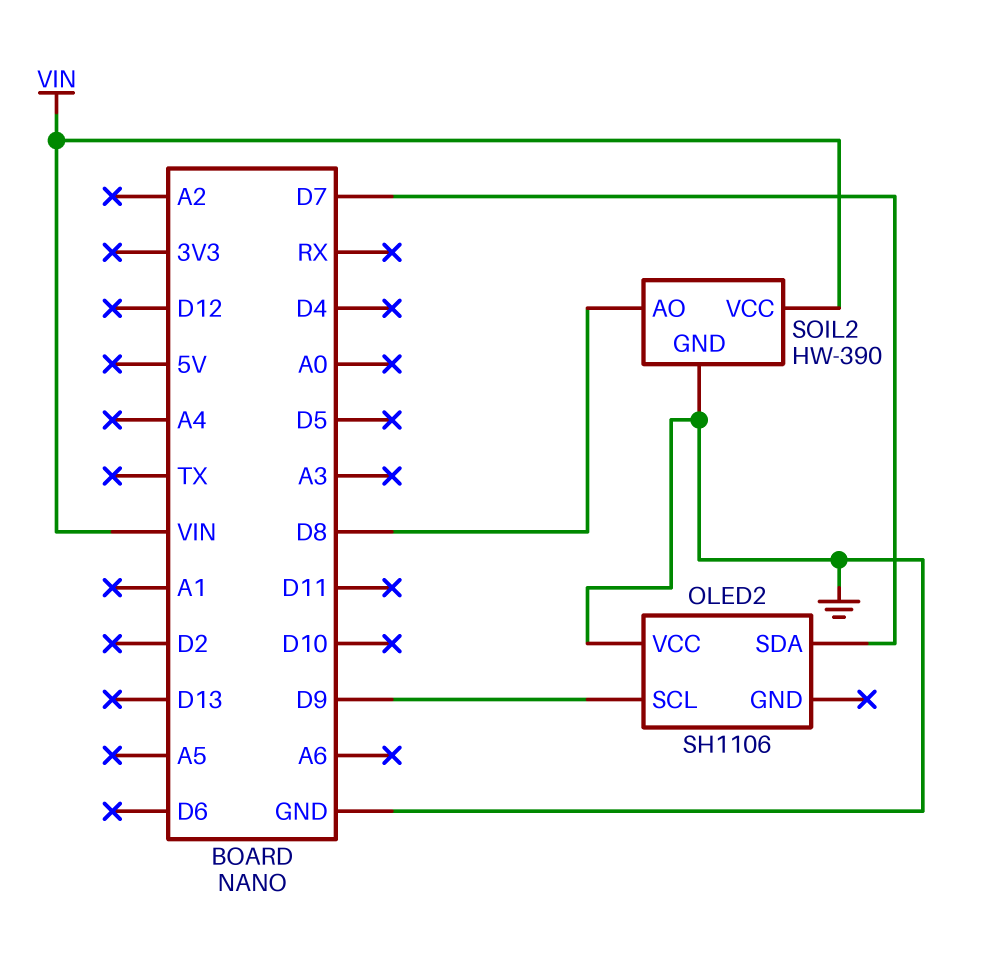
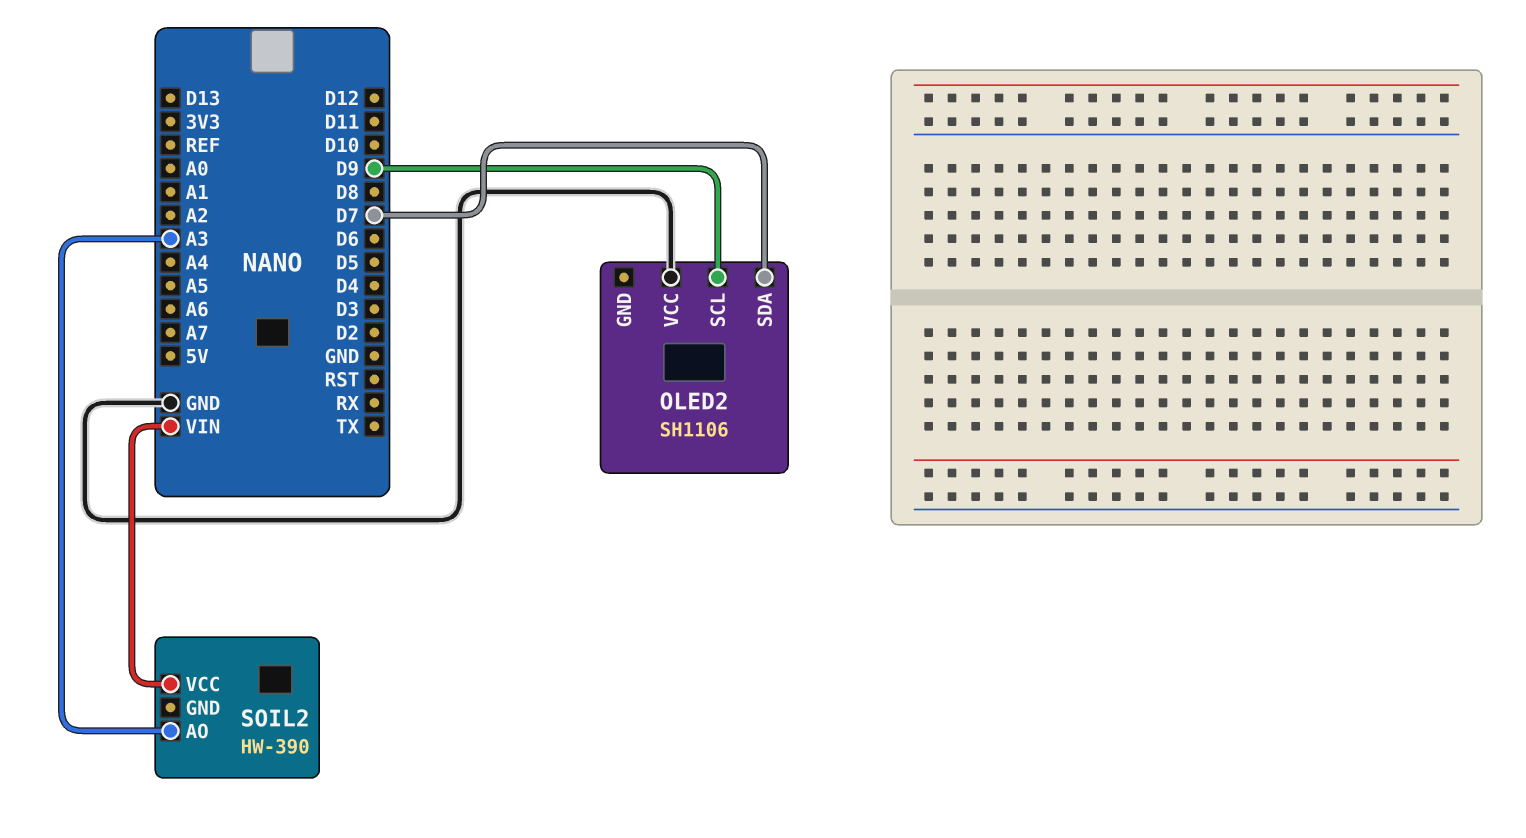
SOIL2 pin AO: D8 -> A3
SOIL2 pin GND: GND -> none

